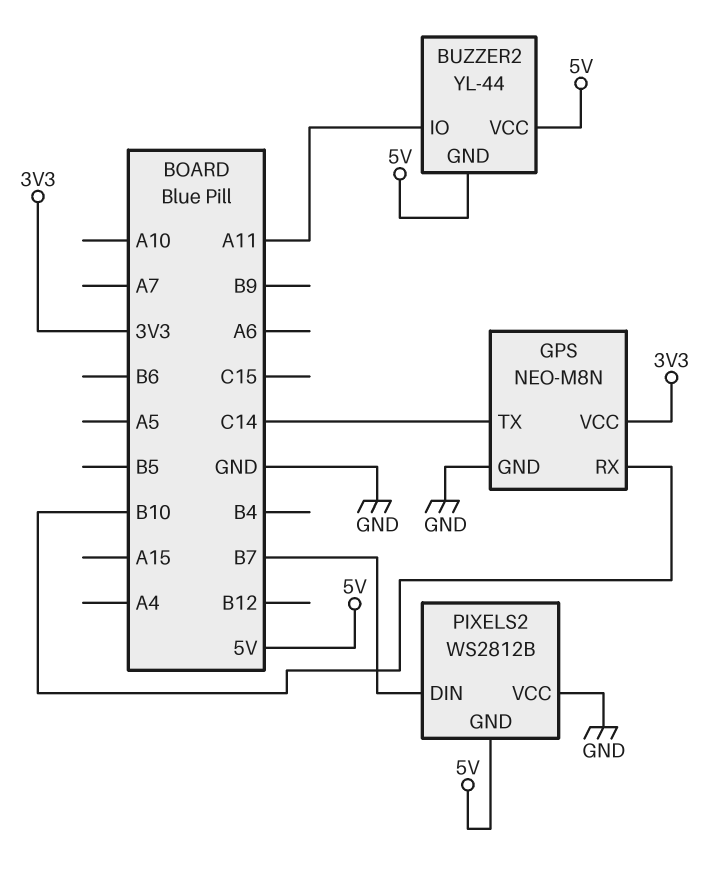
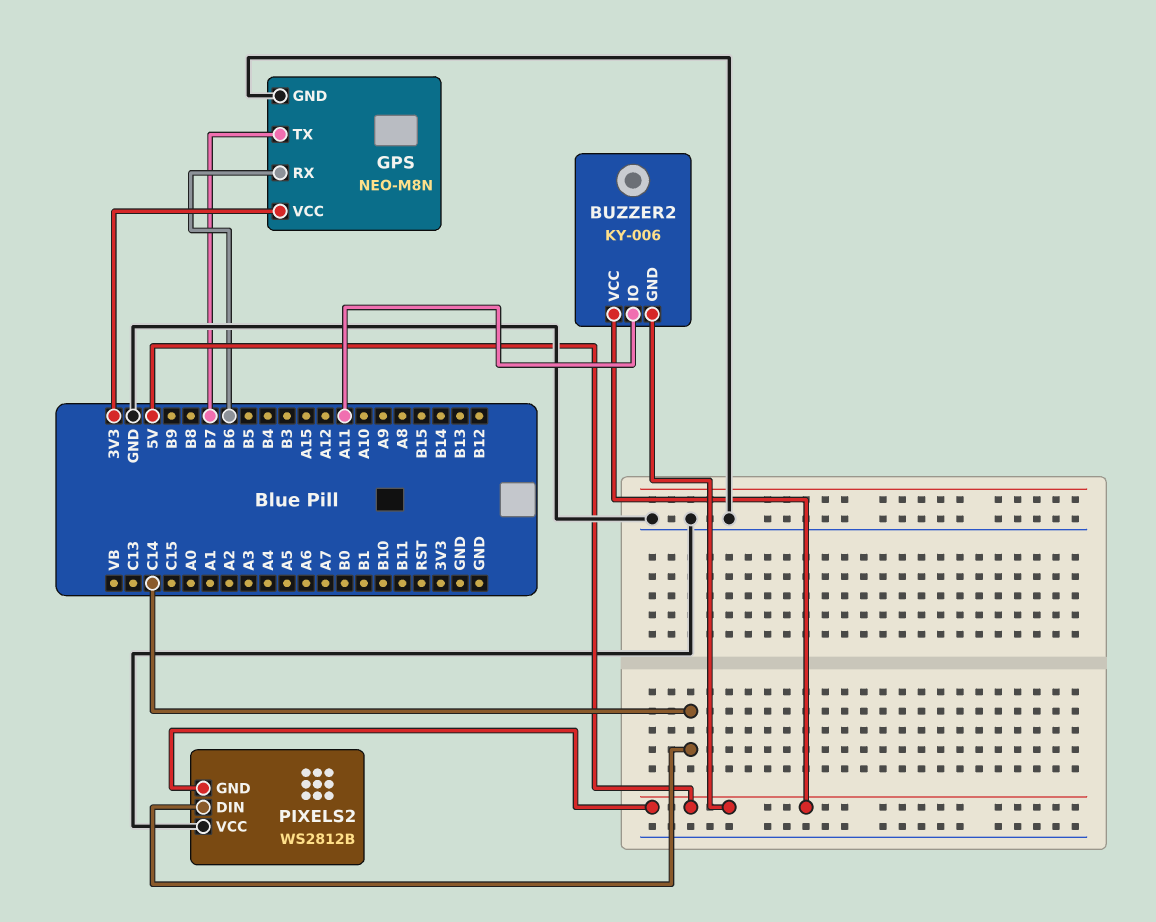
BUZZER2: YL-44 -> KY-006
GPS pin RX: B10 -> B6
GPS pin TX: C14 -> B7
PIXELS2 pin DIN: B7 -> C14

